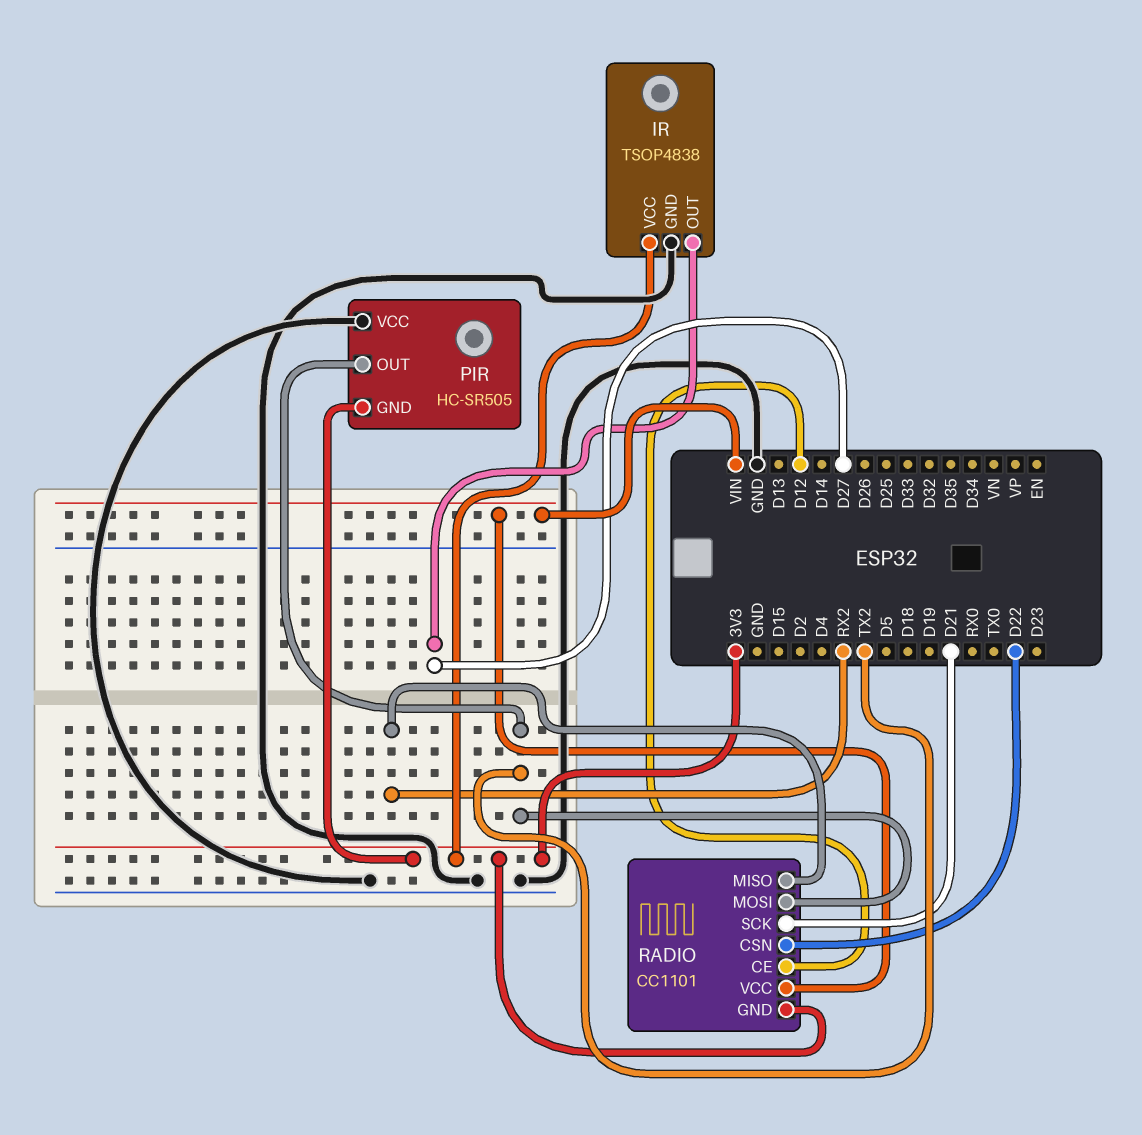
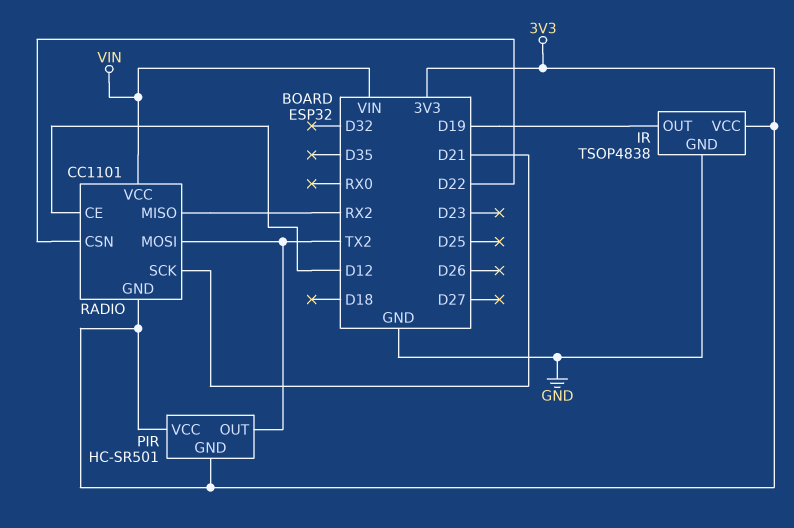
IR pin OUT: D27 -> D19
PIR: HC-SR505 -> HC-SR501
PIR pin VCC: GND -> 3V3

